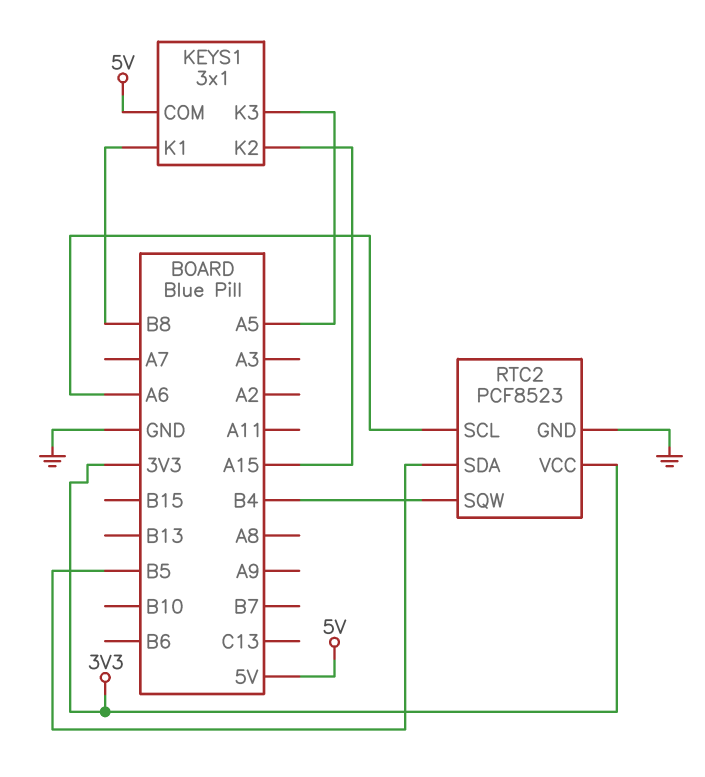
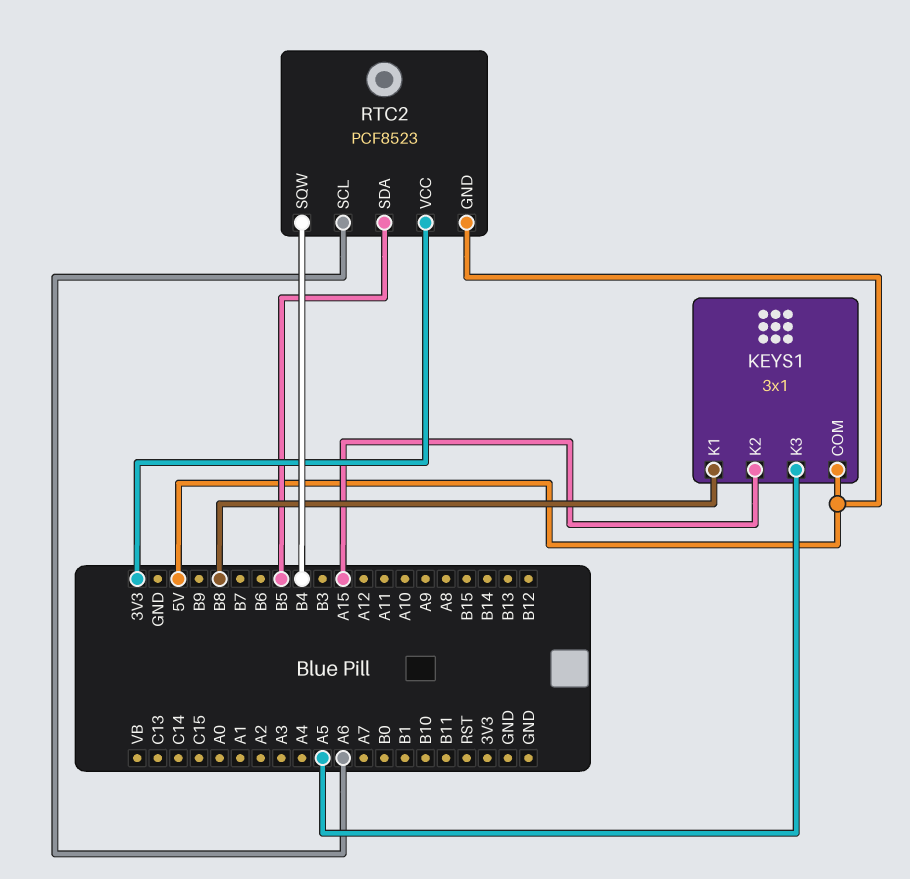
RTC2 pin GND: GND -> 5V

